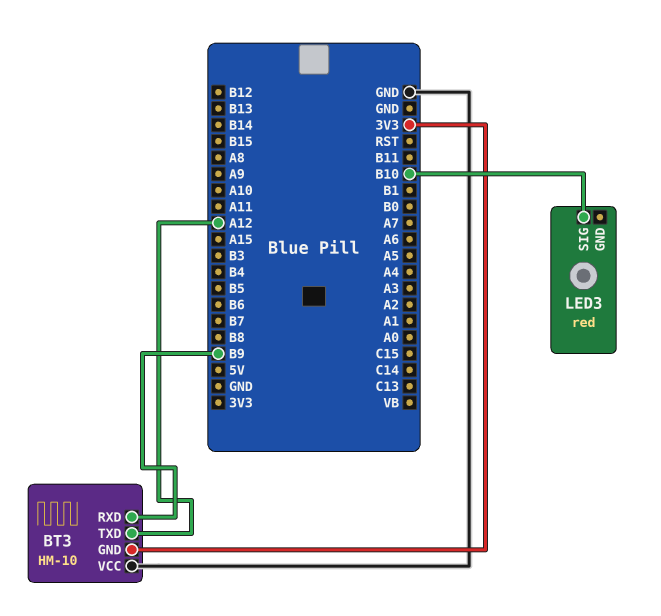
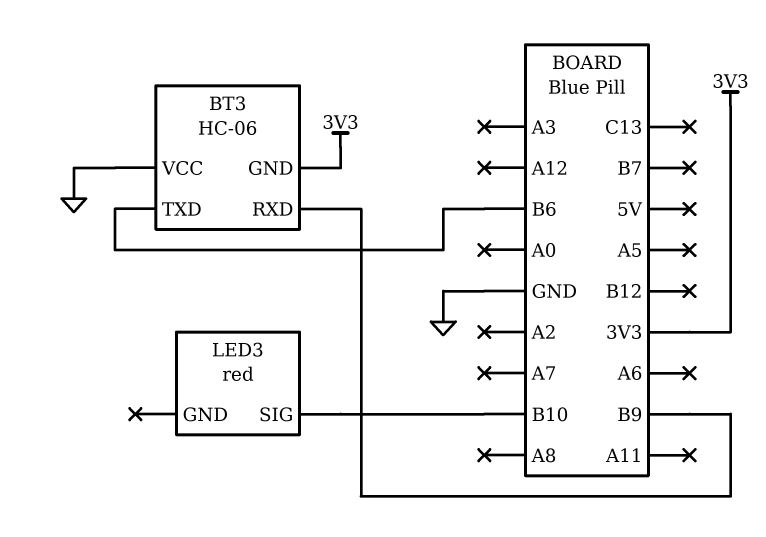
BT3: HM-10 -> HC-06
BT3 pin TXD: A12 -> B6

